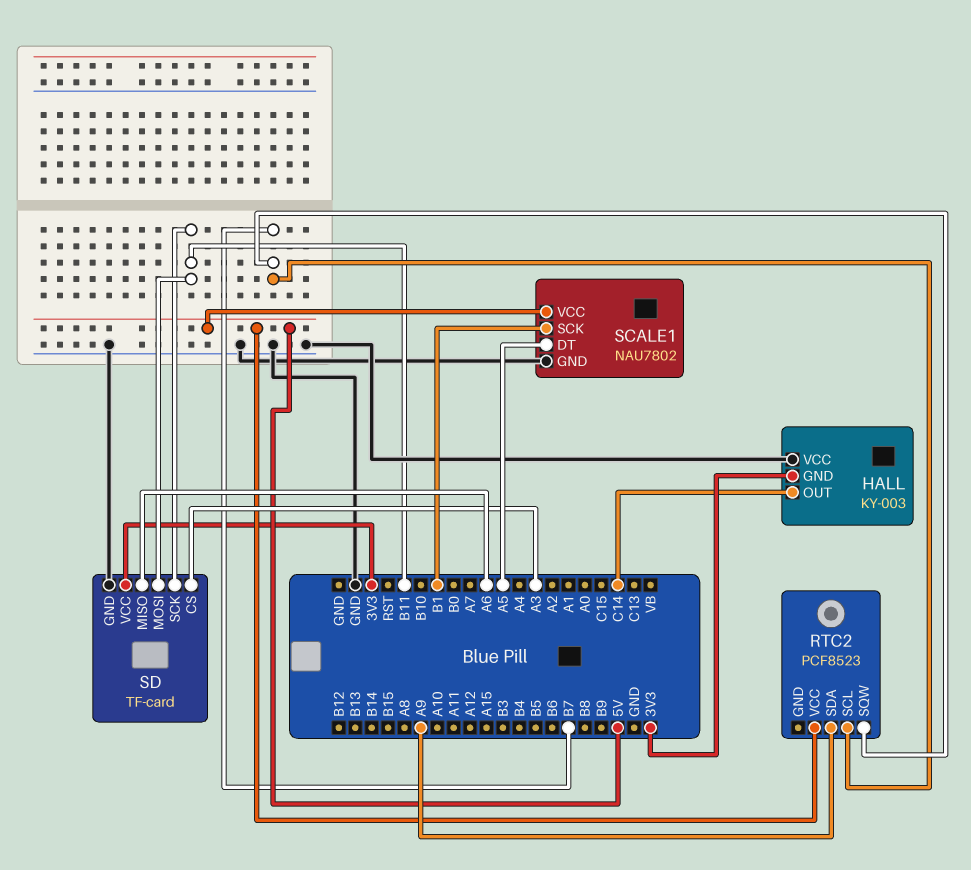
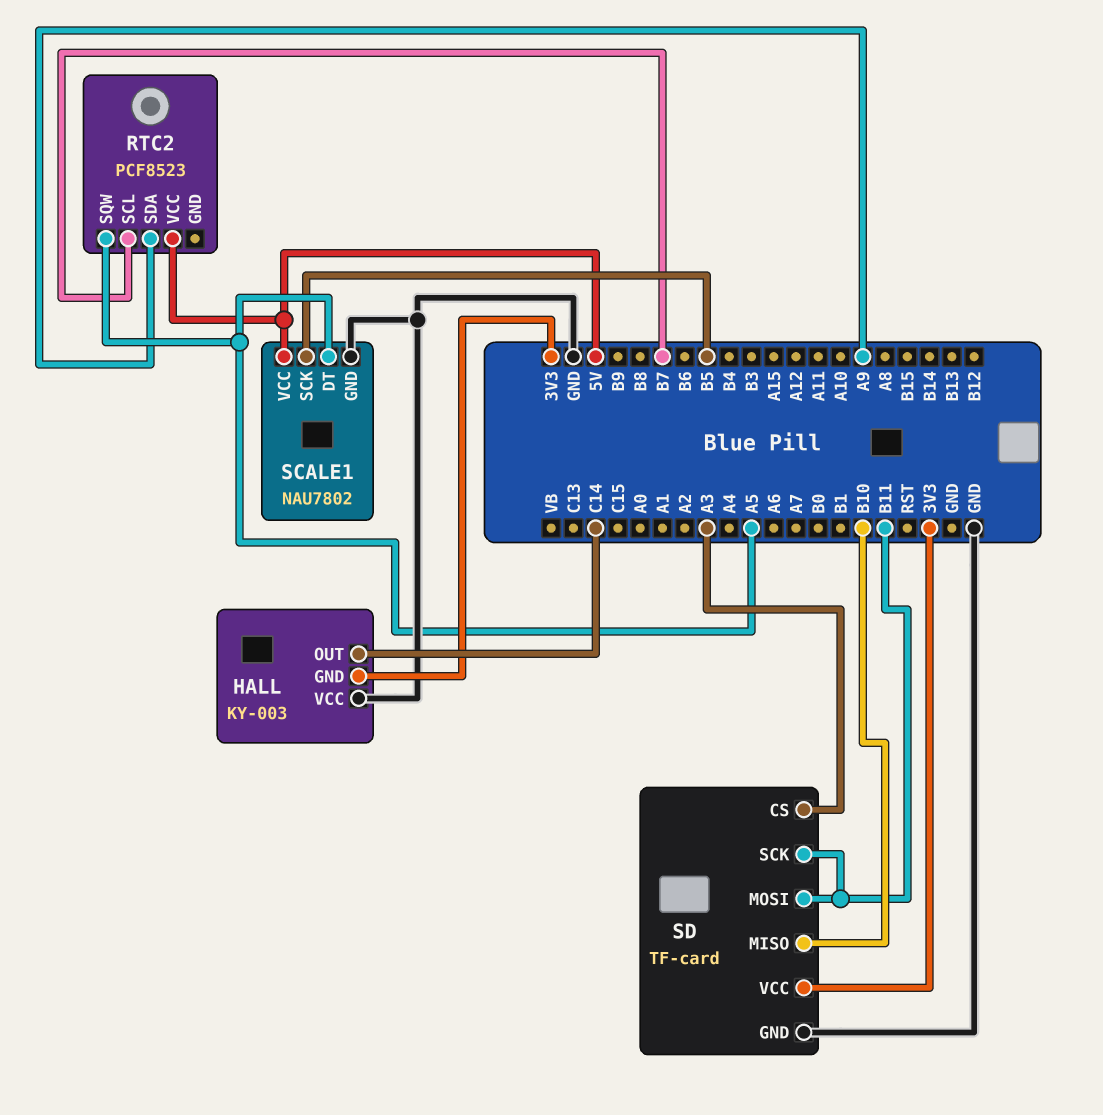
RTC2 pin SQW: B7 -> A5
SCALE1 pin SCK: B1 -> B5
SD pin MISO: A6 -> B10

